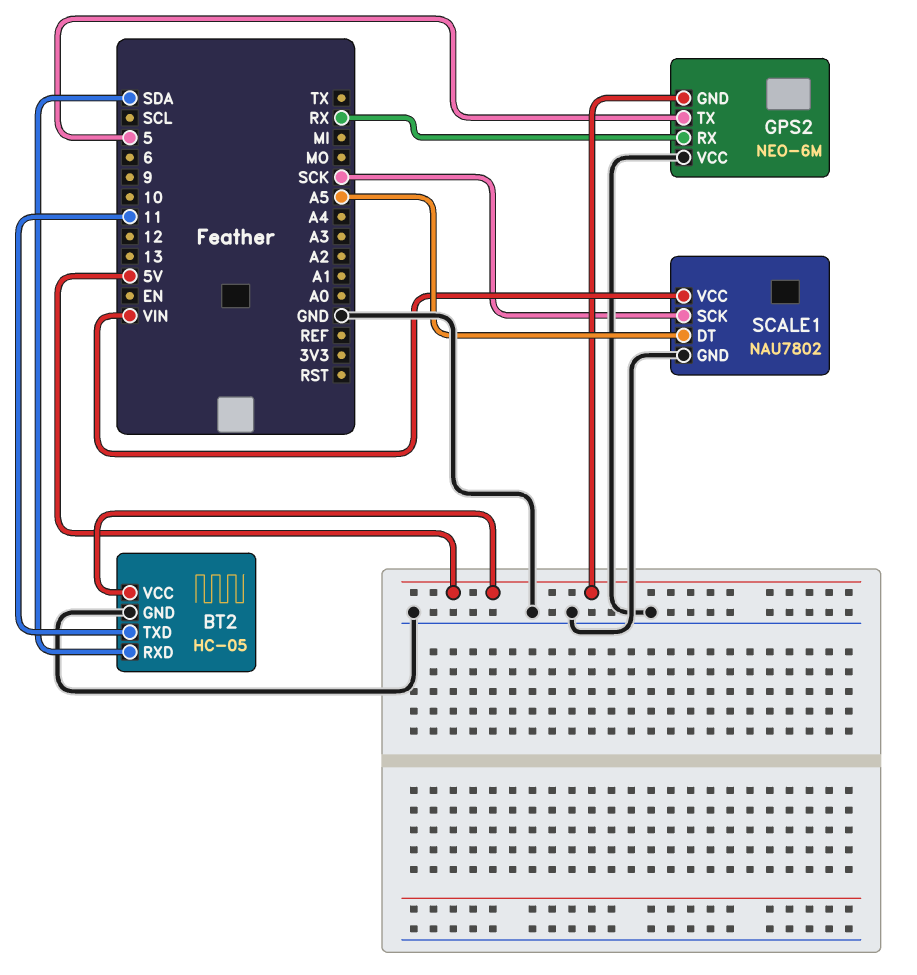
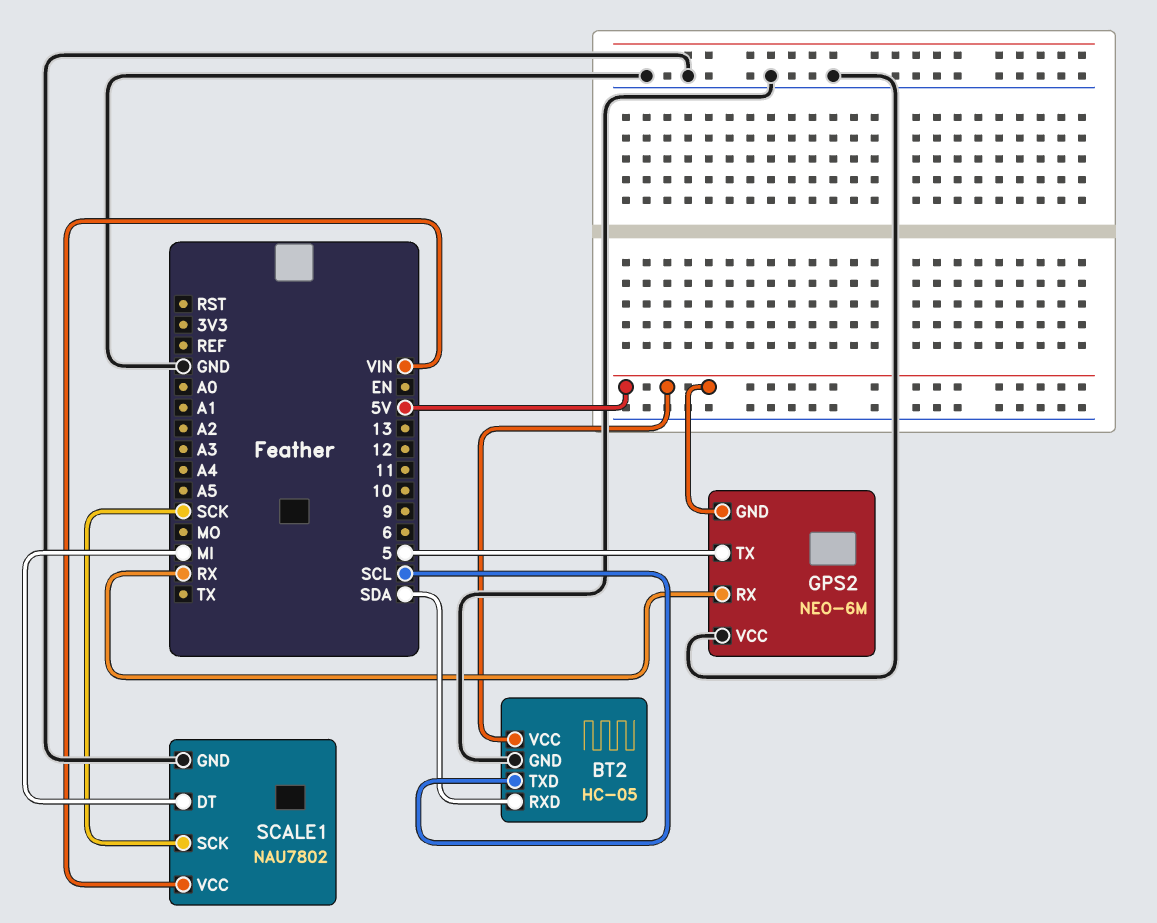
BT2 pin TXD: 11 -> SCL
SCALE1 pin DT: A5 -> MI

